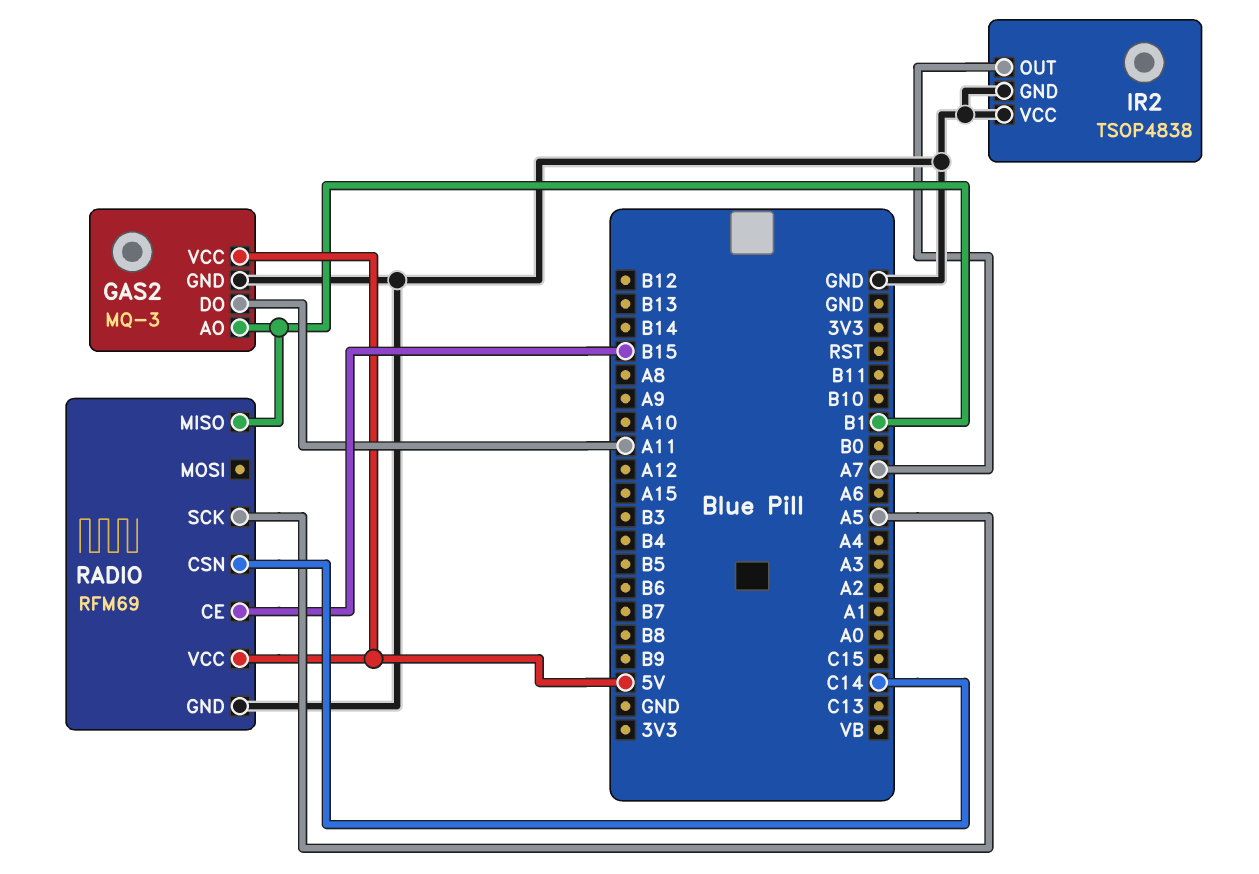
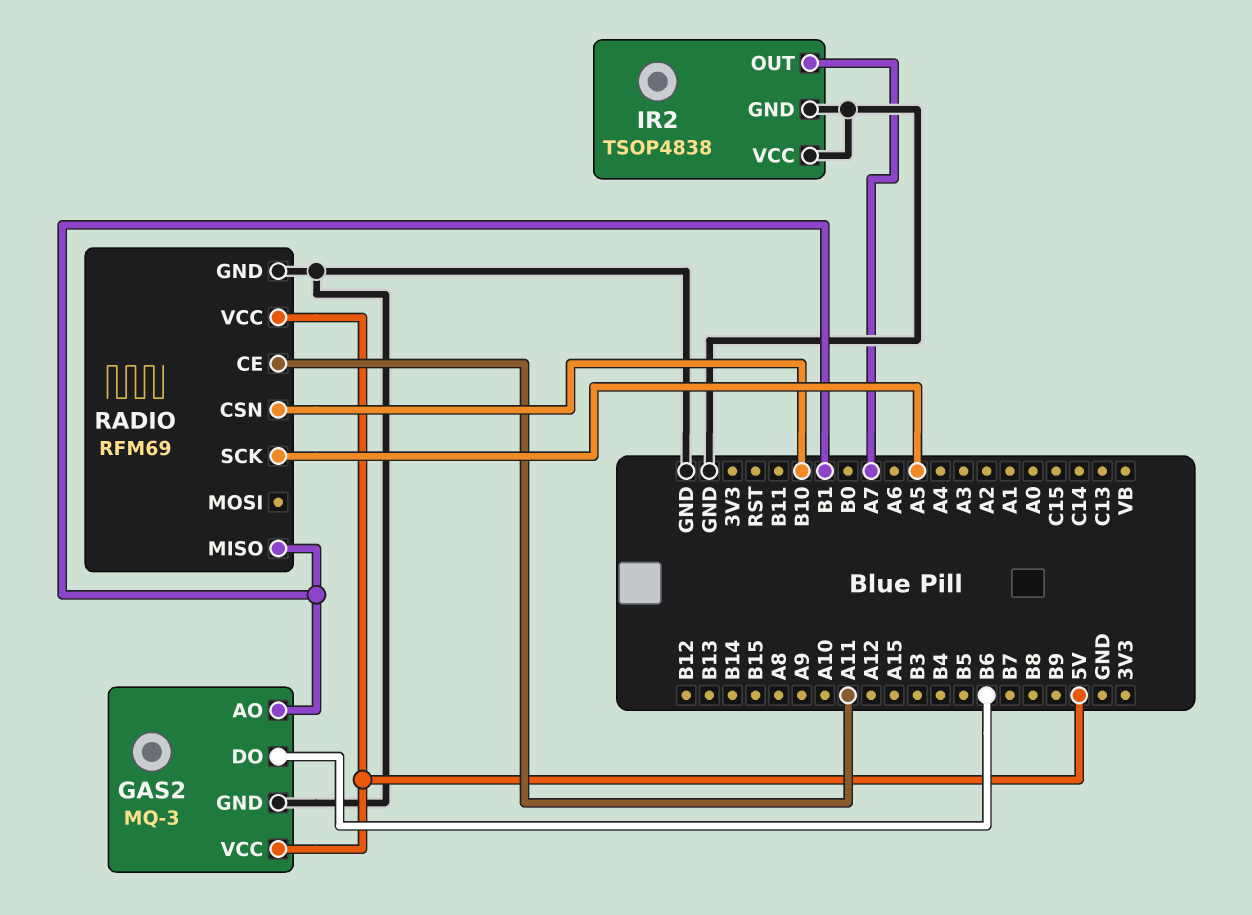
GAS2 pin DO: A11 -> B6
RADIO pin CE: B15 -> A11
RADIO pin CSN: C14 -> B10

